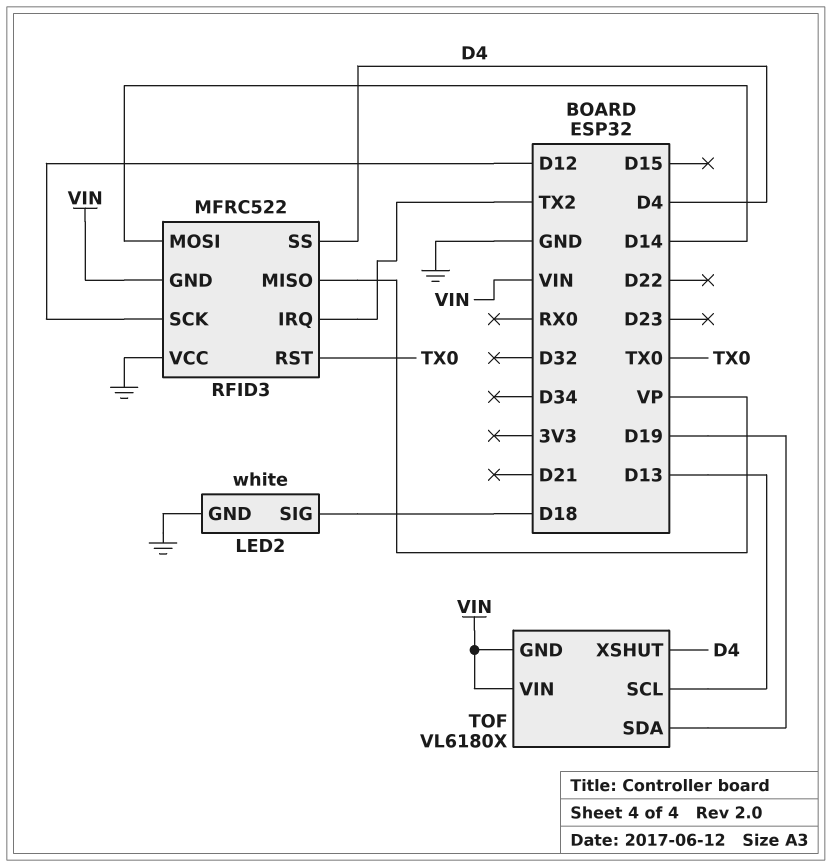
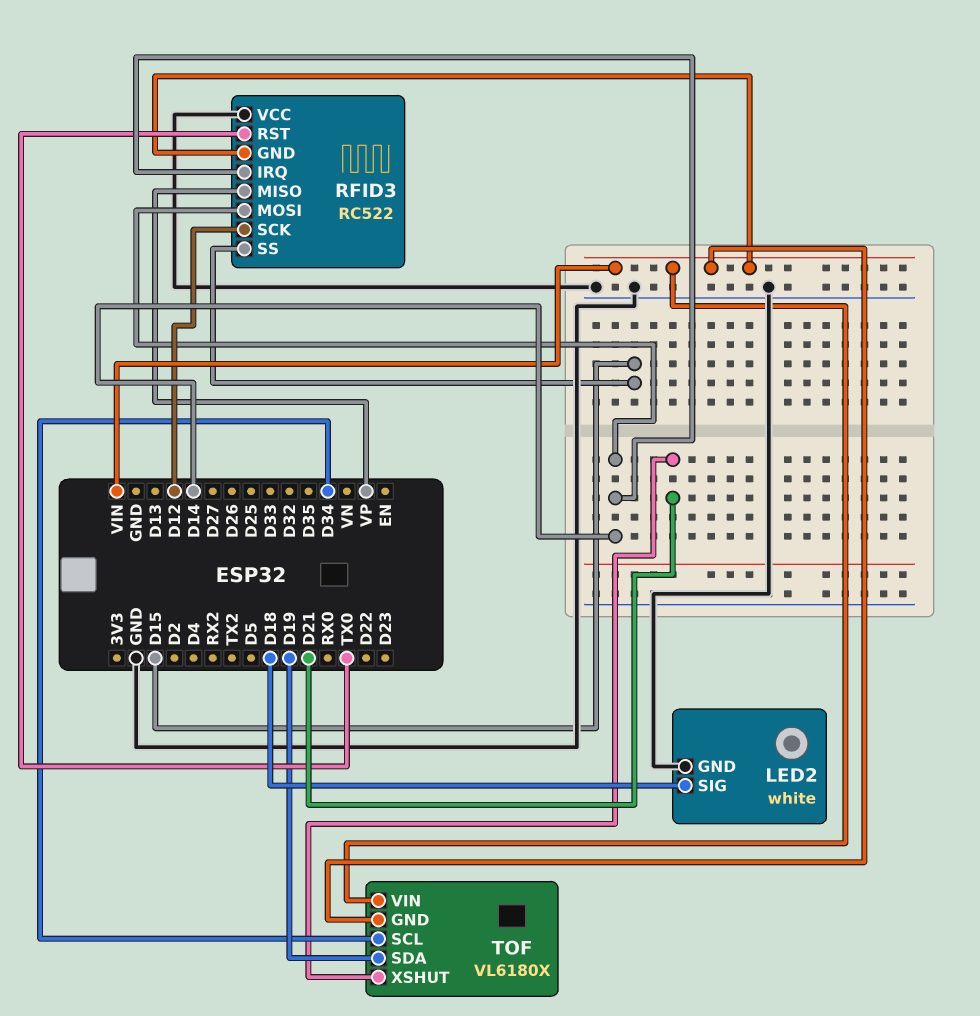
RFID3: MFRC522 -> RC522
RFID3 pin IRQ: TX2 -> D14
RFID3 pin SS: D4 -> D15
TOF pin SCL: D13 -> D34
TOF pin XSHUT: D4 -> D21

